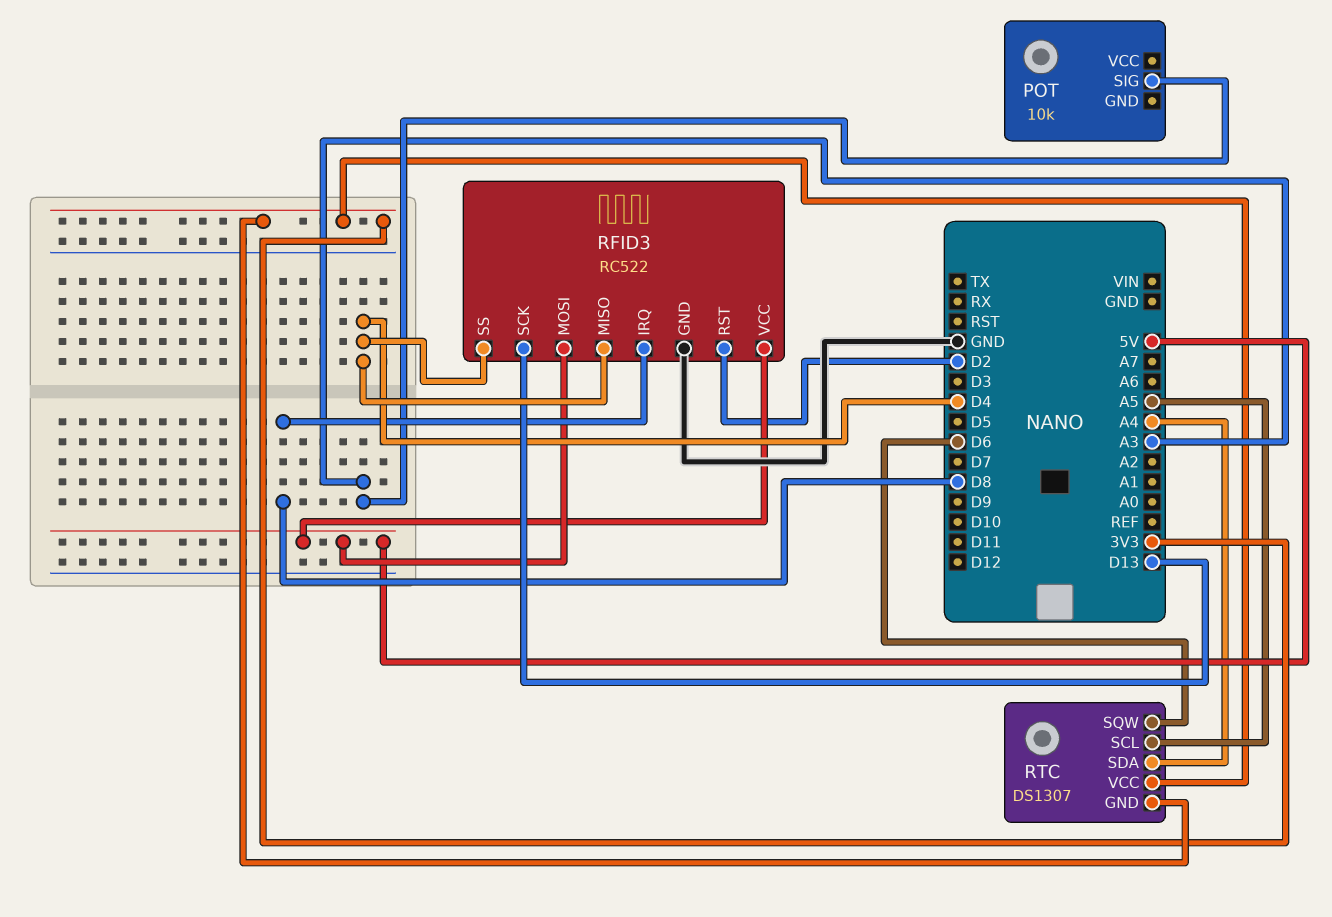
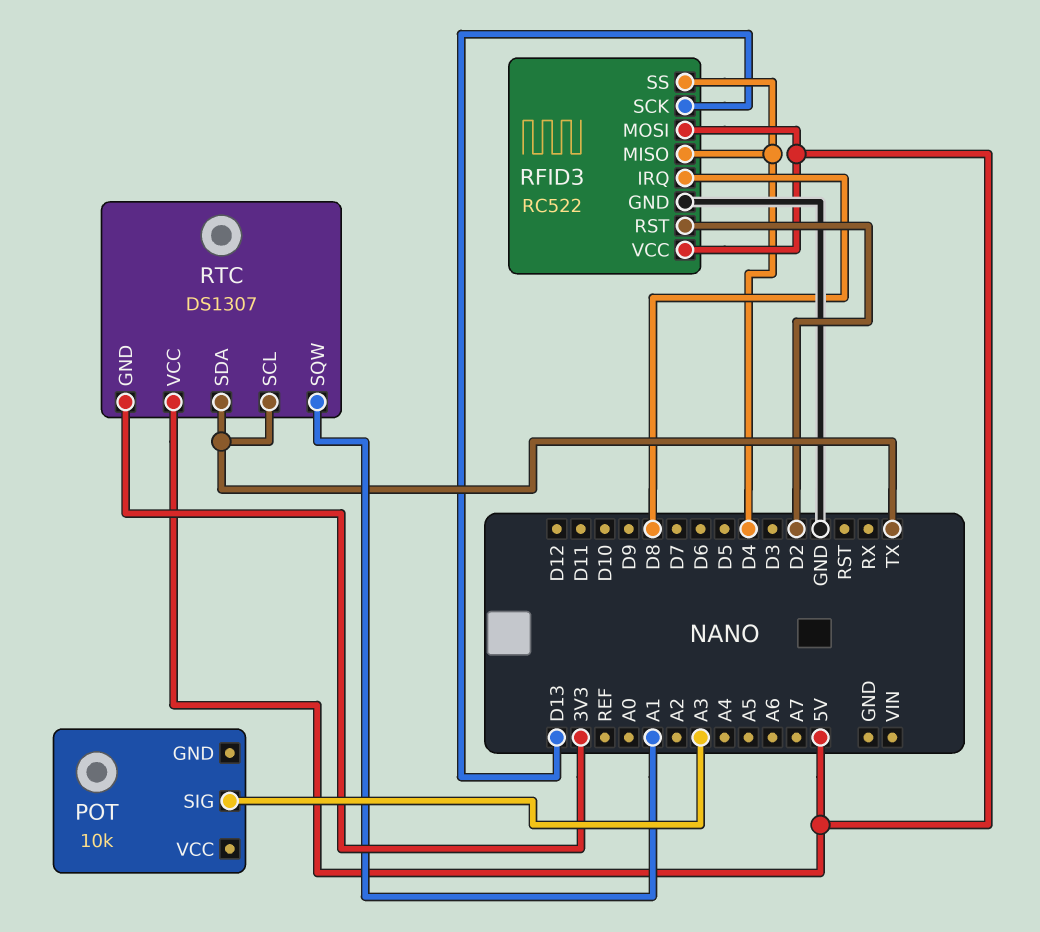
RTC pin SCL: A5 -> TX
RTC pin SDA: A4 -> TX
RTC pin SQW: D6 -> A1
RTC pin VCC: 3V3 -> 5V

